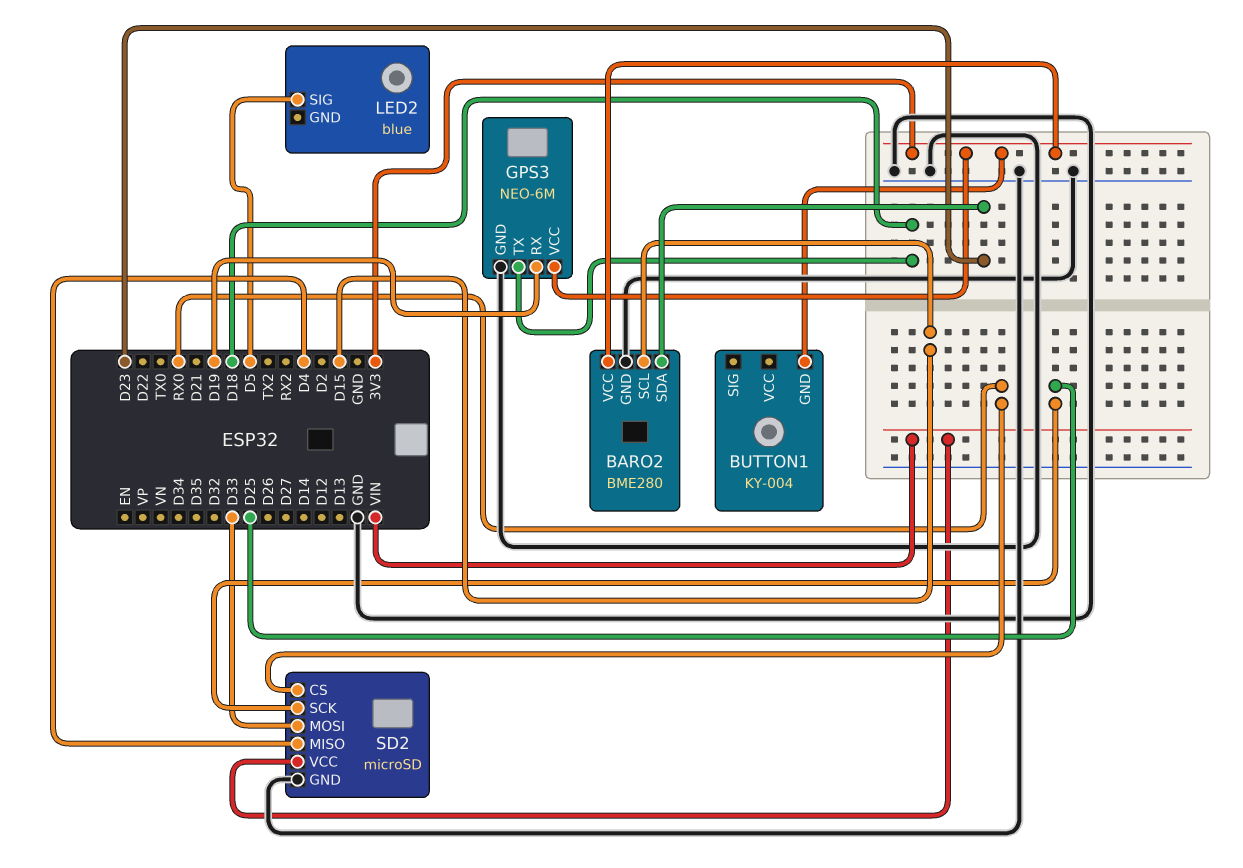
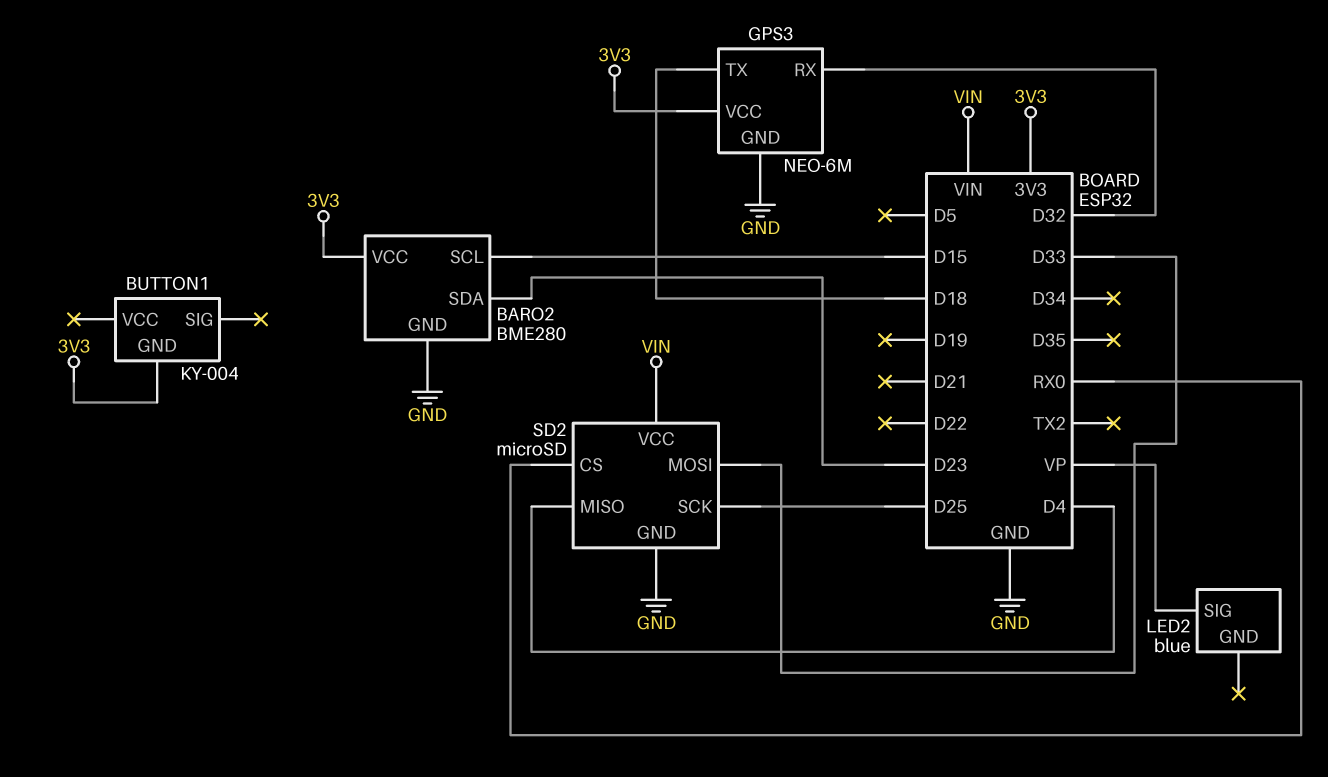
GPS3 pin RX: D19 -> D32
LED2 pin SIG: D5 -> VP

